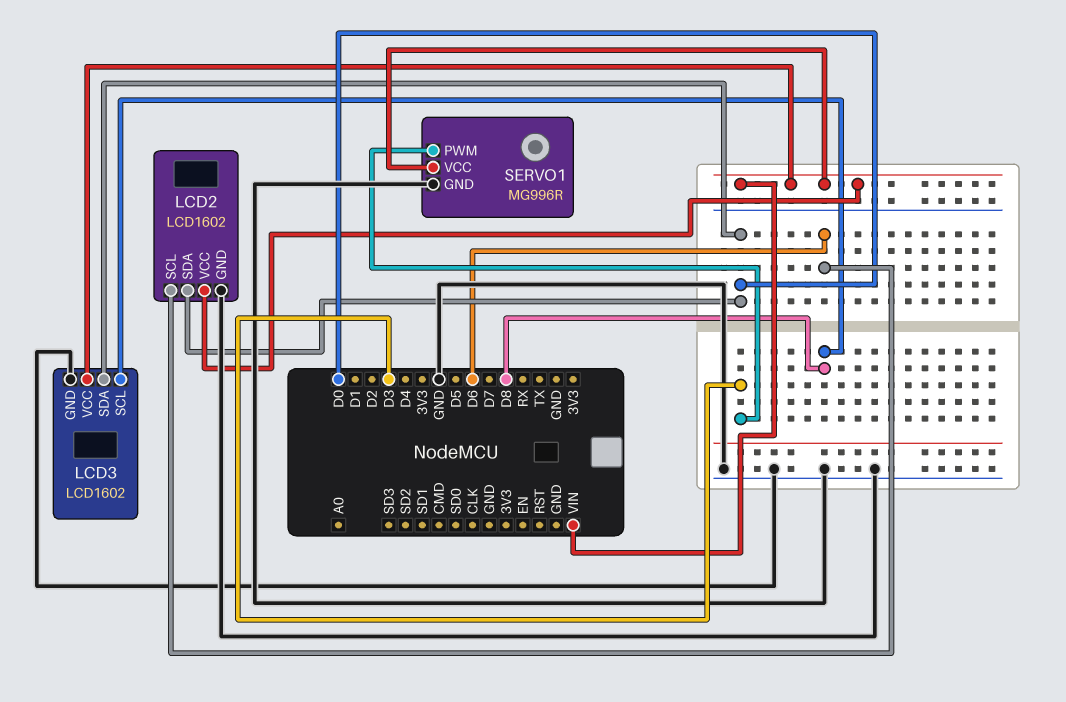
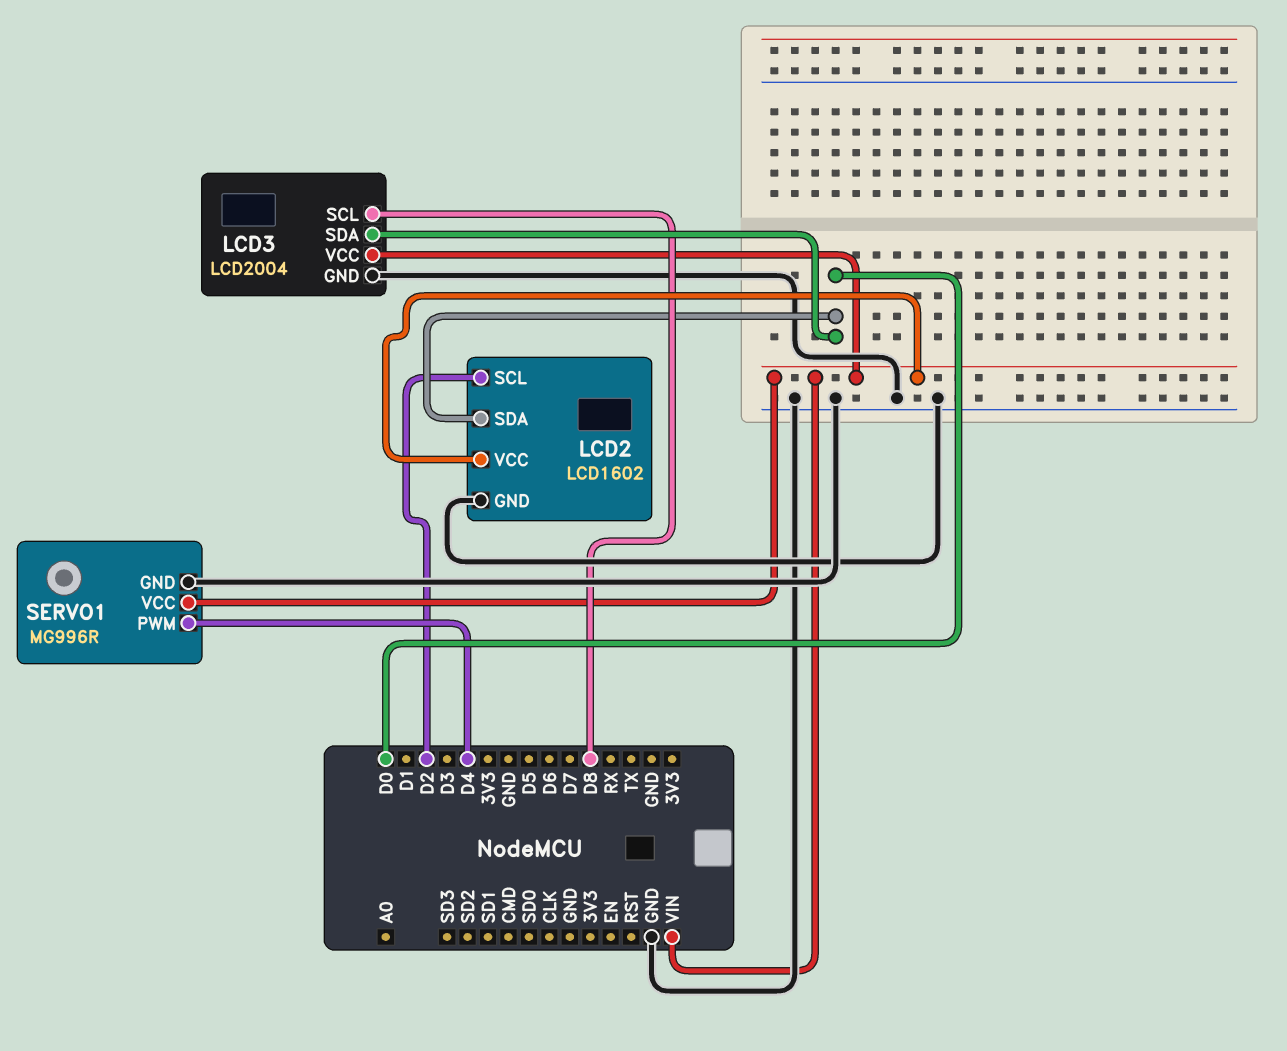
LCD2 pin SCL: D6 -> D2
LCD3: LCD1602 -> LCD2004
SERVO1 pin PWM: D3 -> D4

